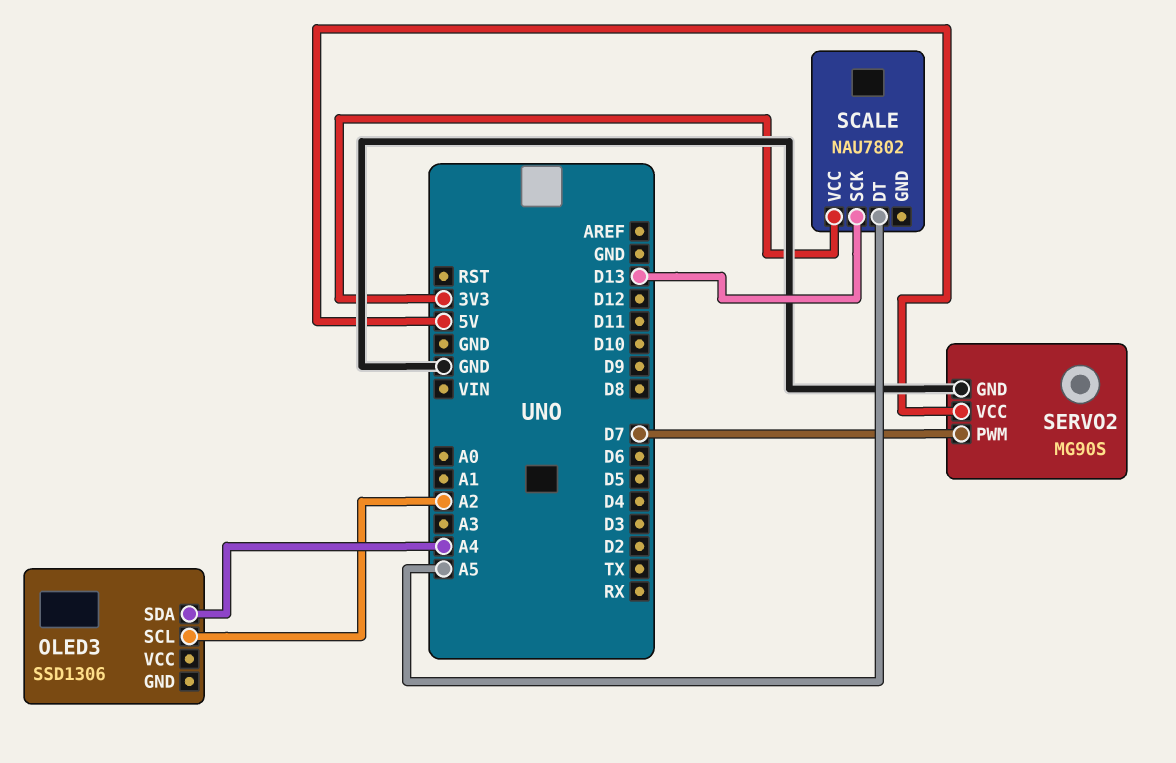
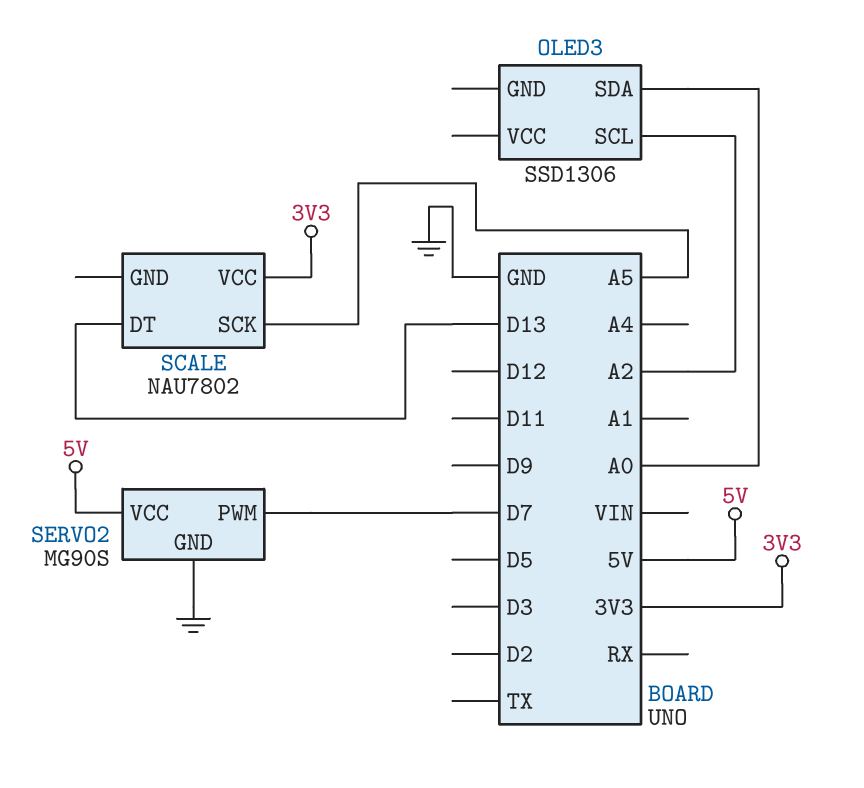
OLED3 pin SDA: A4 -> A0
SCALE pin DT: A5 -> D13
SCALE pin SCK: D13 -> A5

